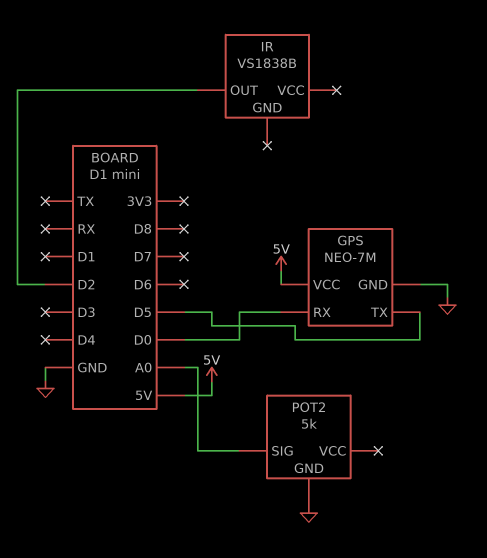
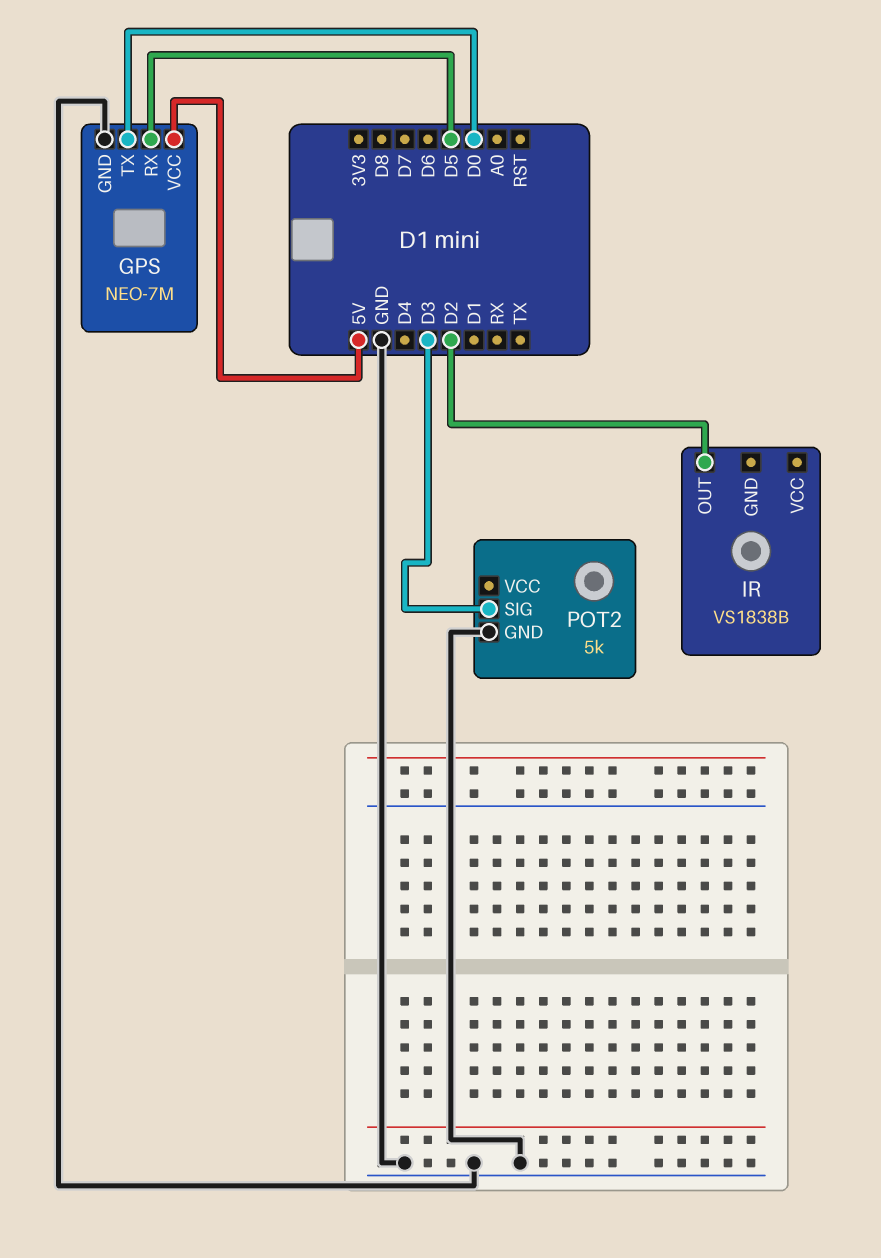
GPS pin RX: D0 -> D5
GPS pin TX: D5 -> D0
POT2 pin SIG: A0 -> D3

